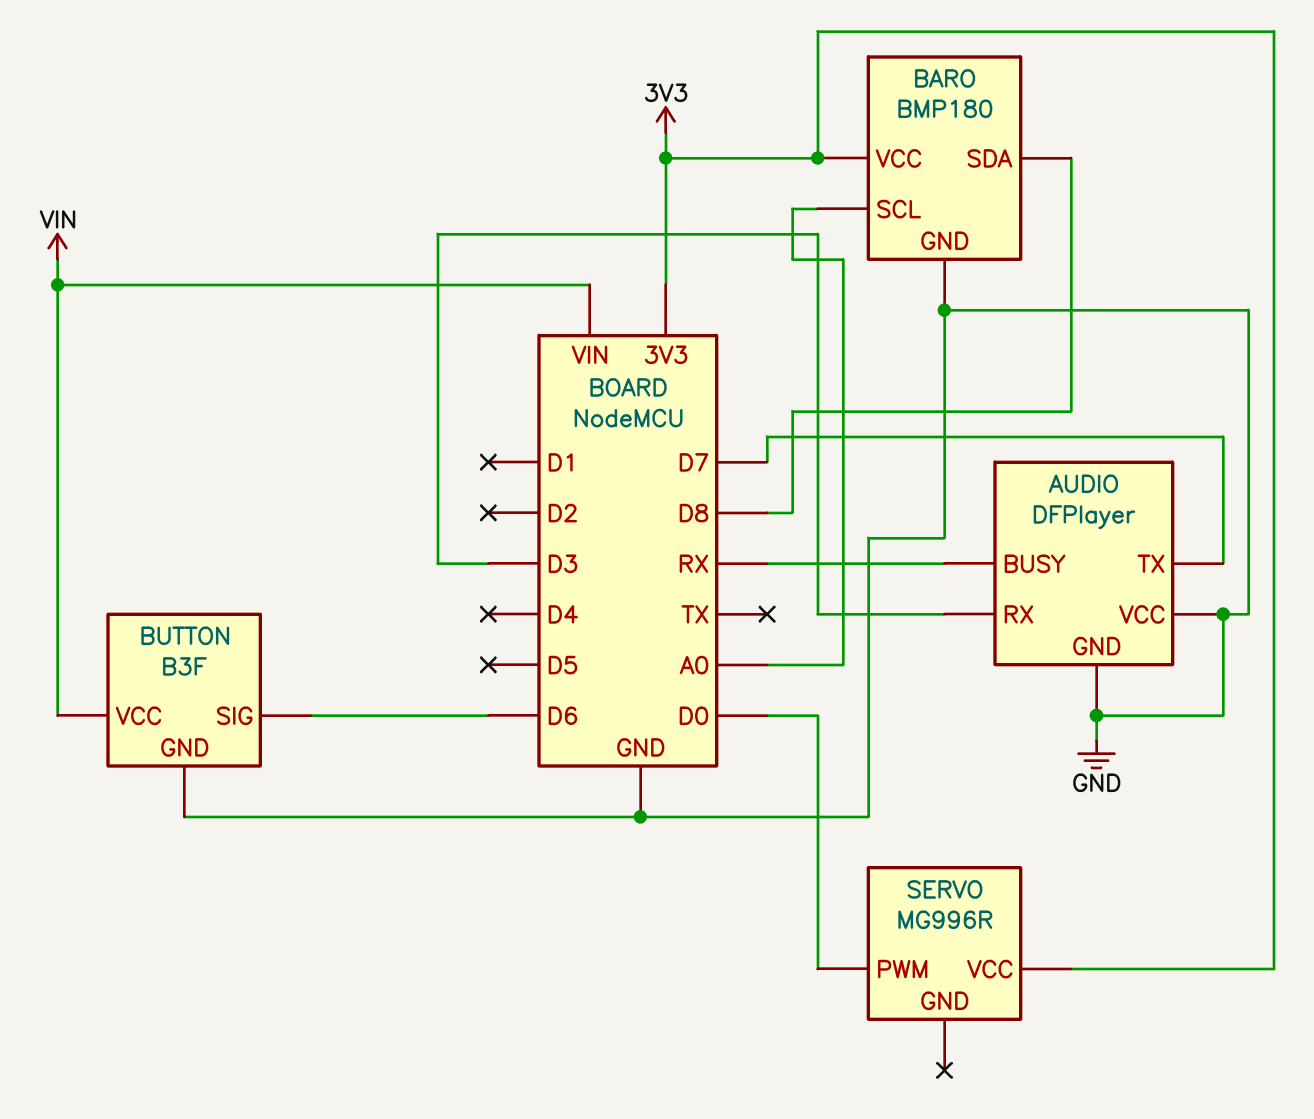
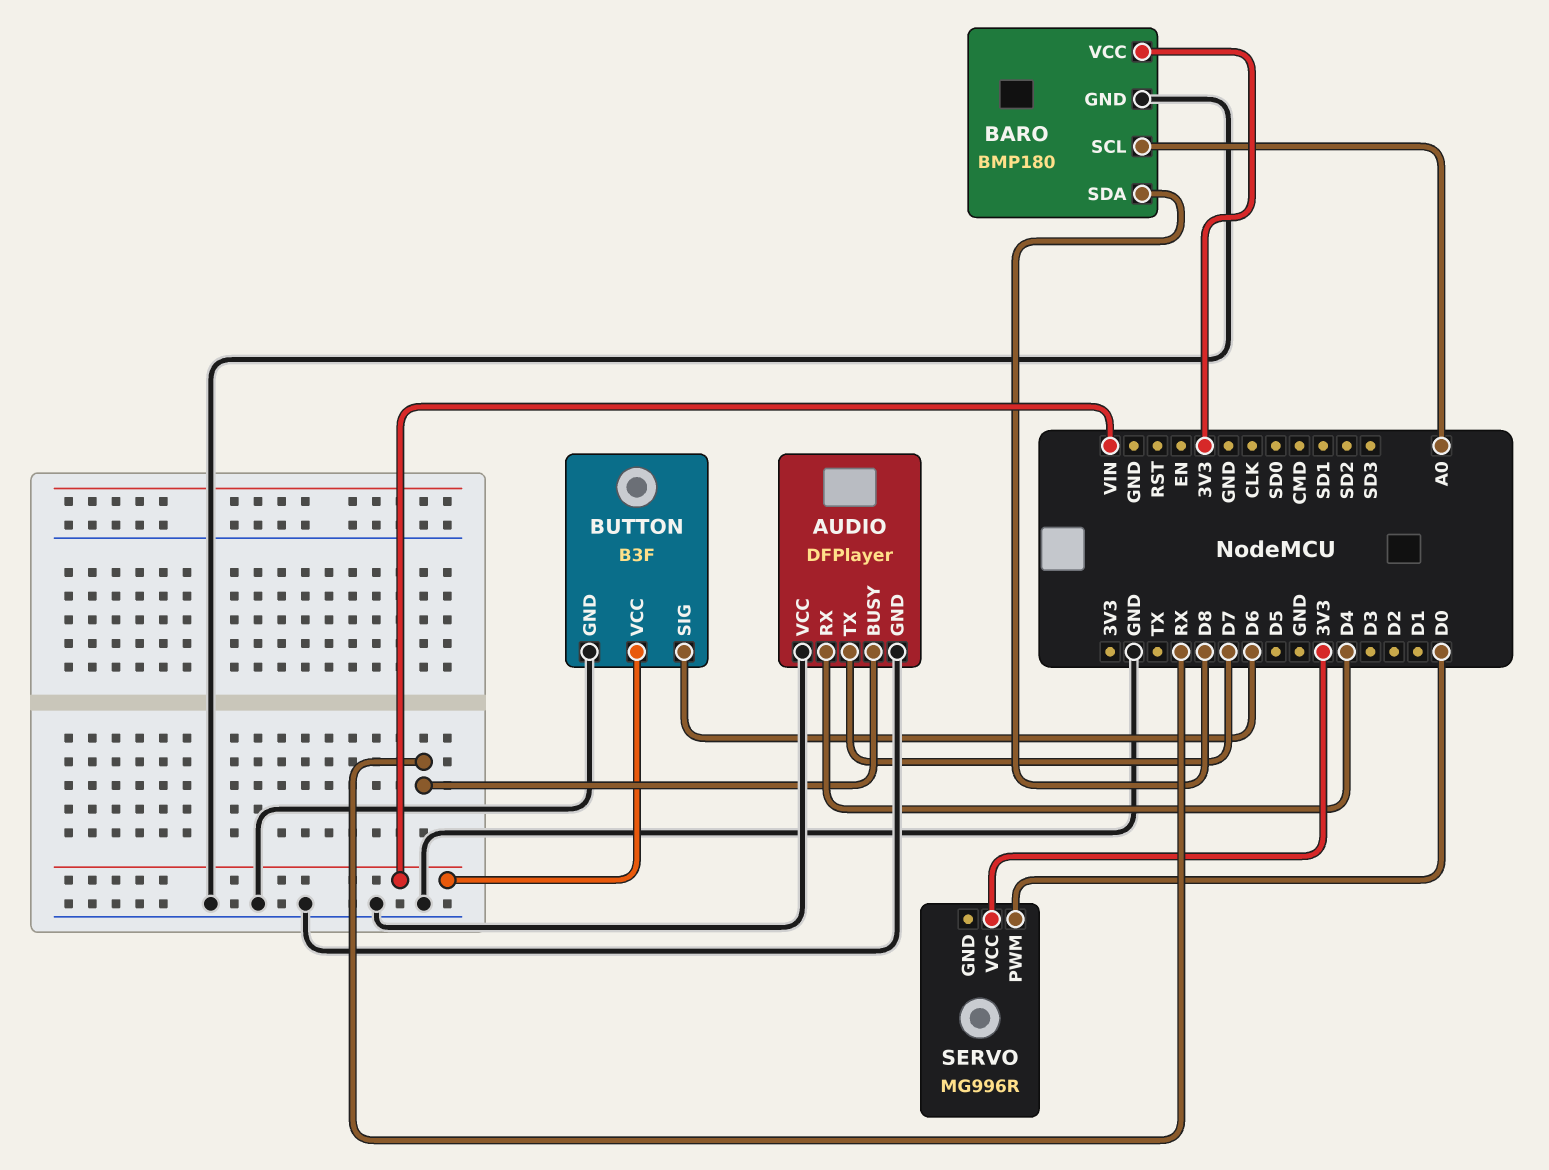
AUDIO pin RX: D3 -> D4

